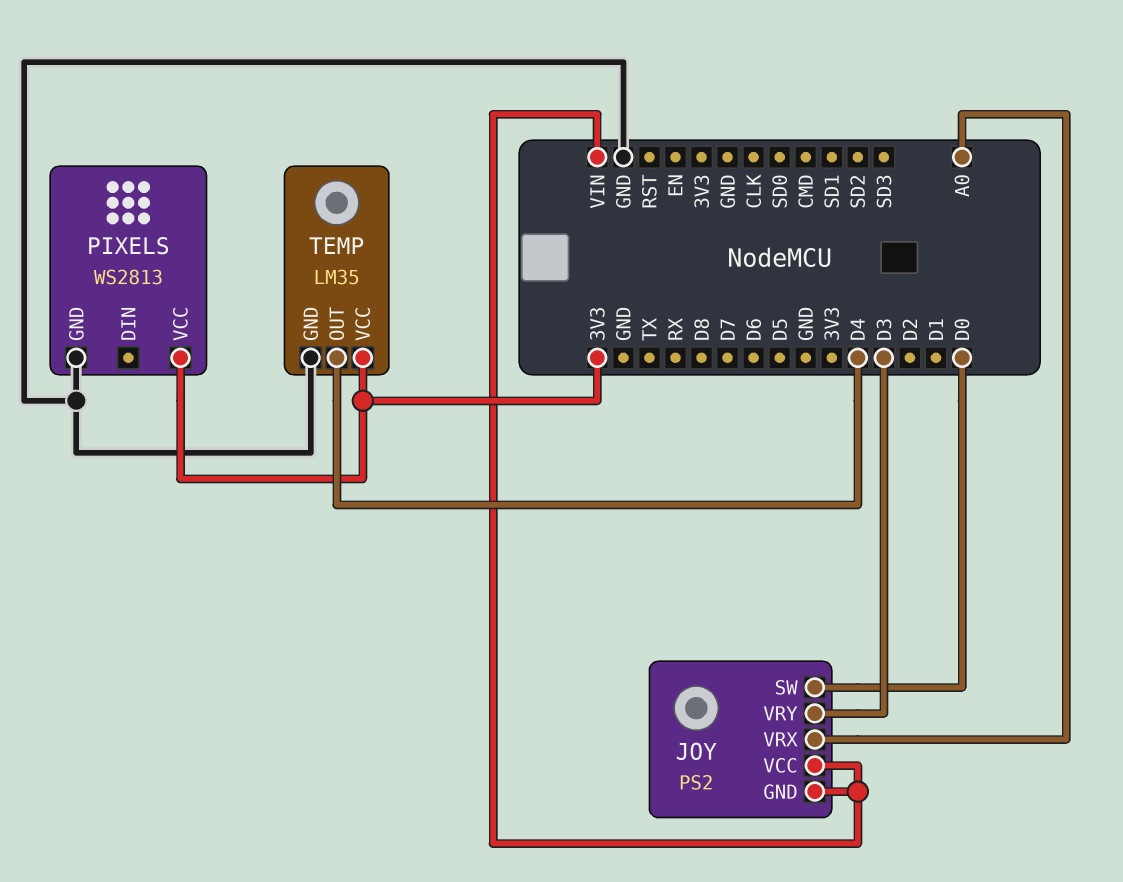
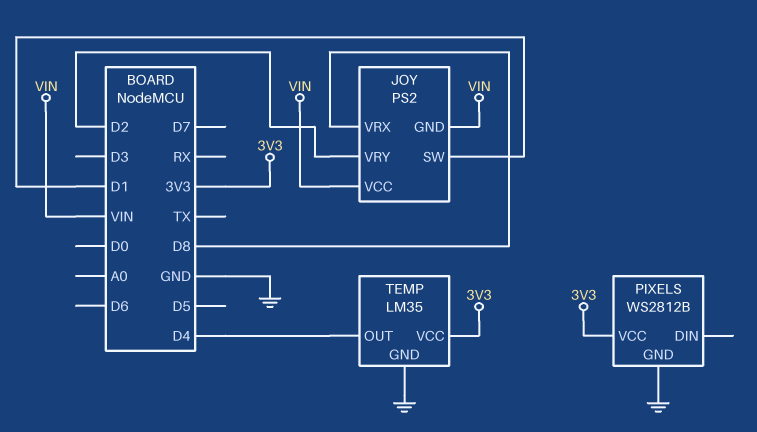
JOY pin SW: D0 -> D1
JOY pin VRX: A0 -> D8
JOY pin VRY: D3 -> D2
PIXELS: WS2813 -> WS2812B

